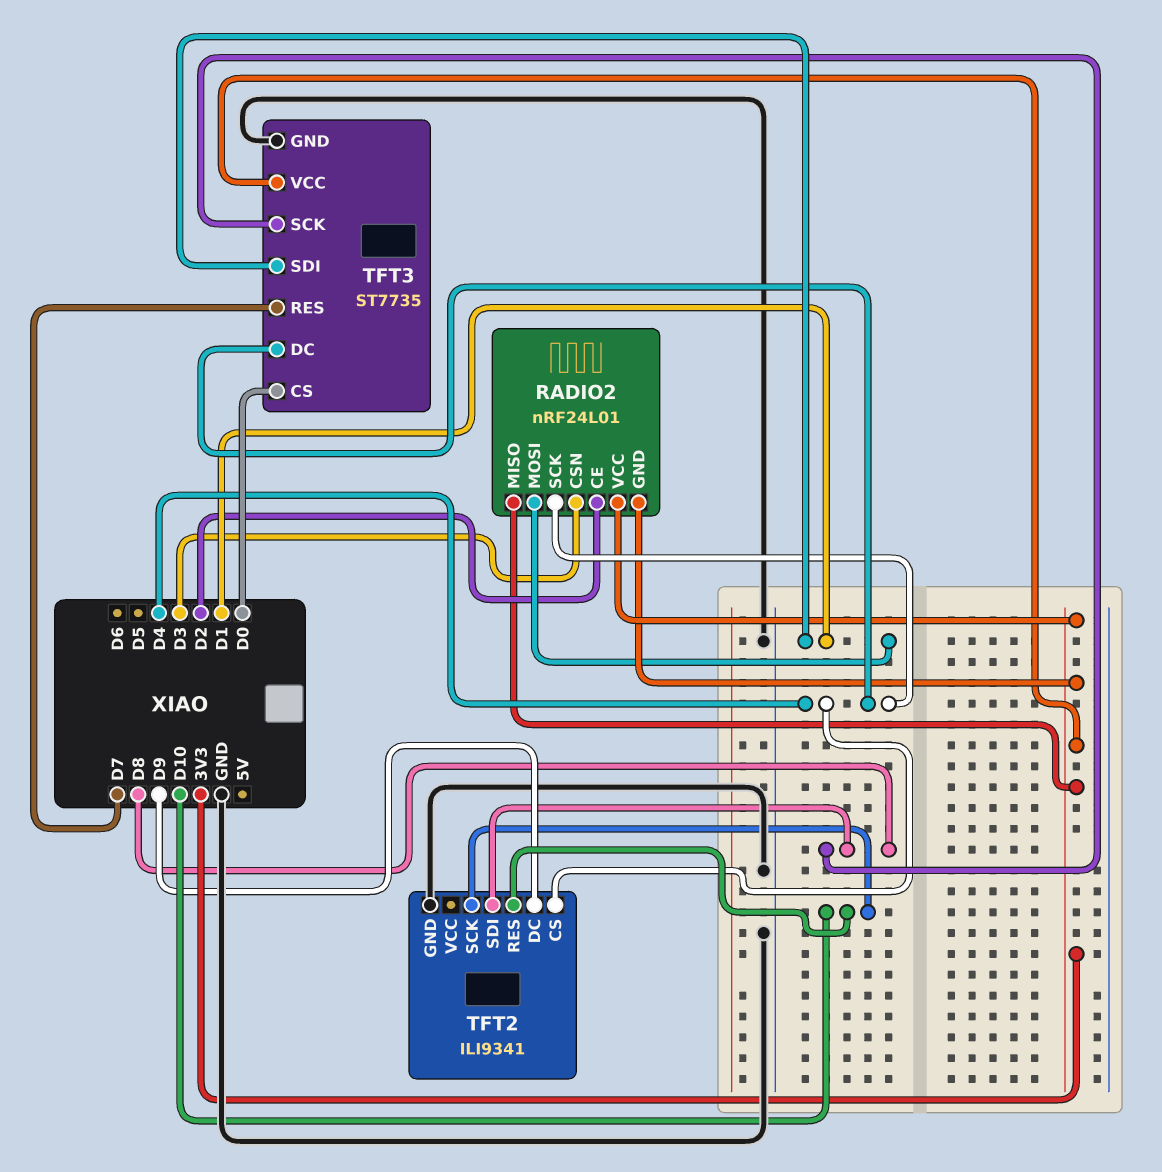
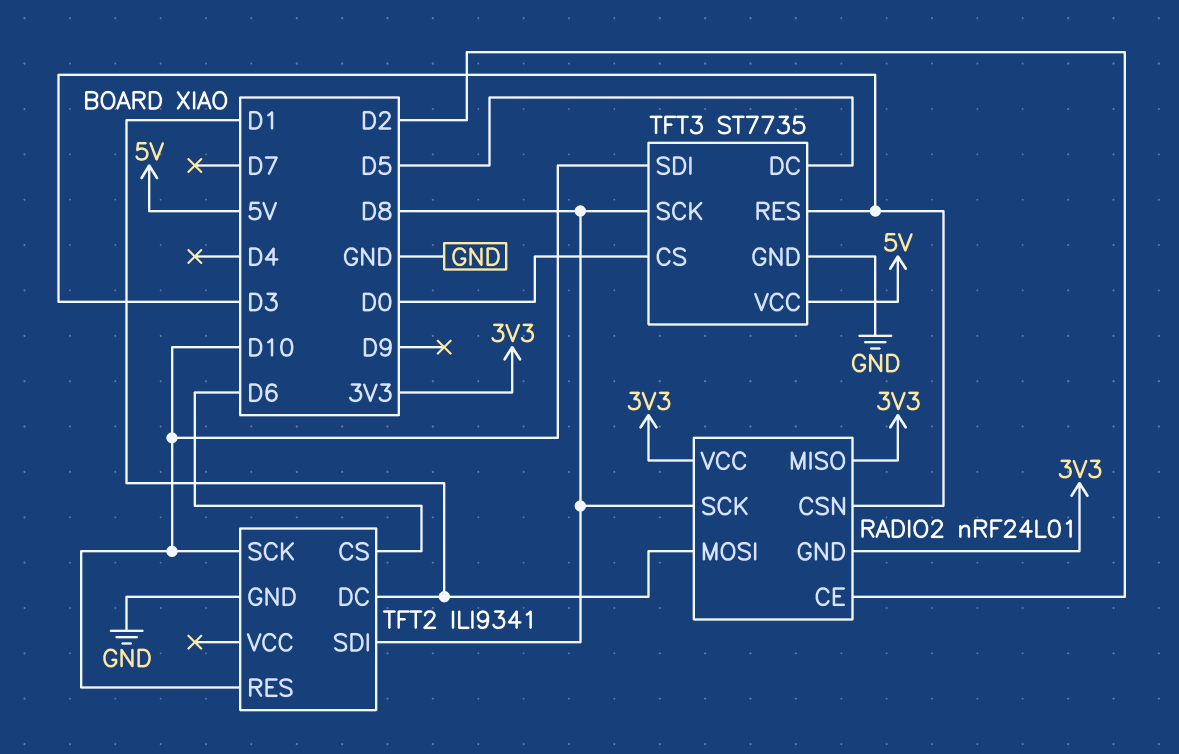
RADIO2 pin SCK: D4 -> D8
TFT2 pin CS: D4 -> D6
TFT2 pin DC: D9 -> D1
TFT3 pin DC: D4 -> D5
TFT3 pin RES: D7 -> D3
TFT3 pin SDI: D1 -> D10
TFT3 pin VCC: 3V3 -> 5V

